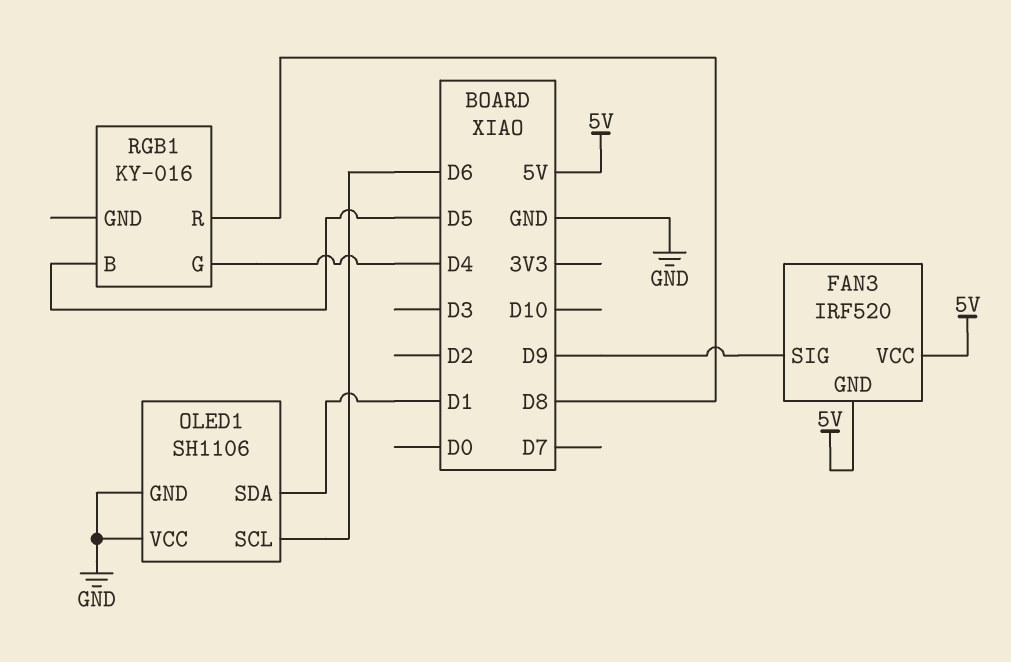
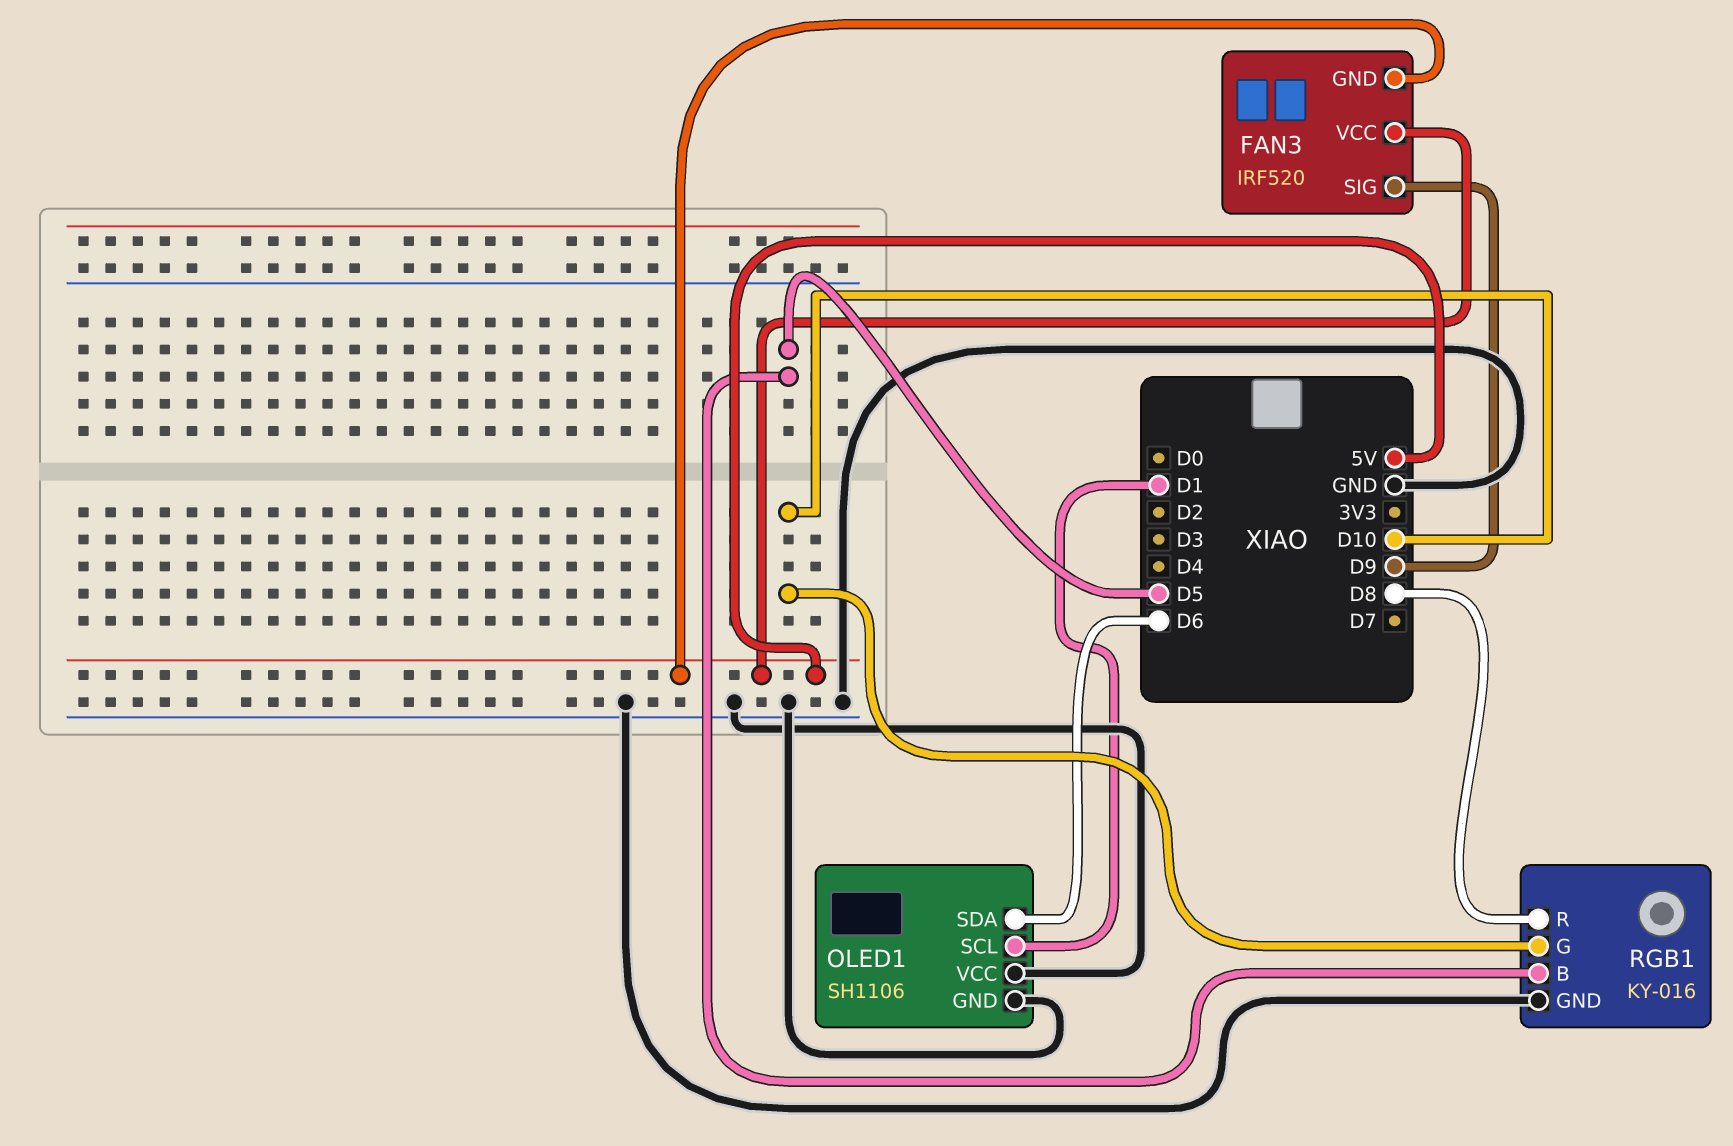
OLED1 pin SCL: D6 -> D1
OLED1 pin SDA: D1 -> D6
RGB1 pin G: D4 -> D10
RGB1 pin GND: none -> GND

